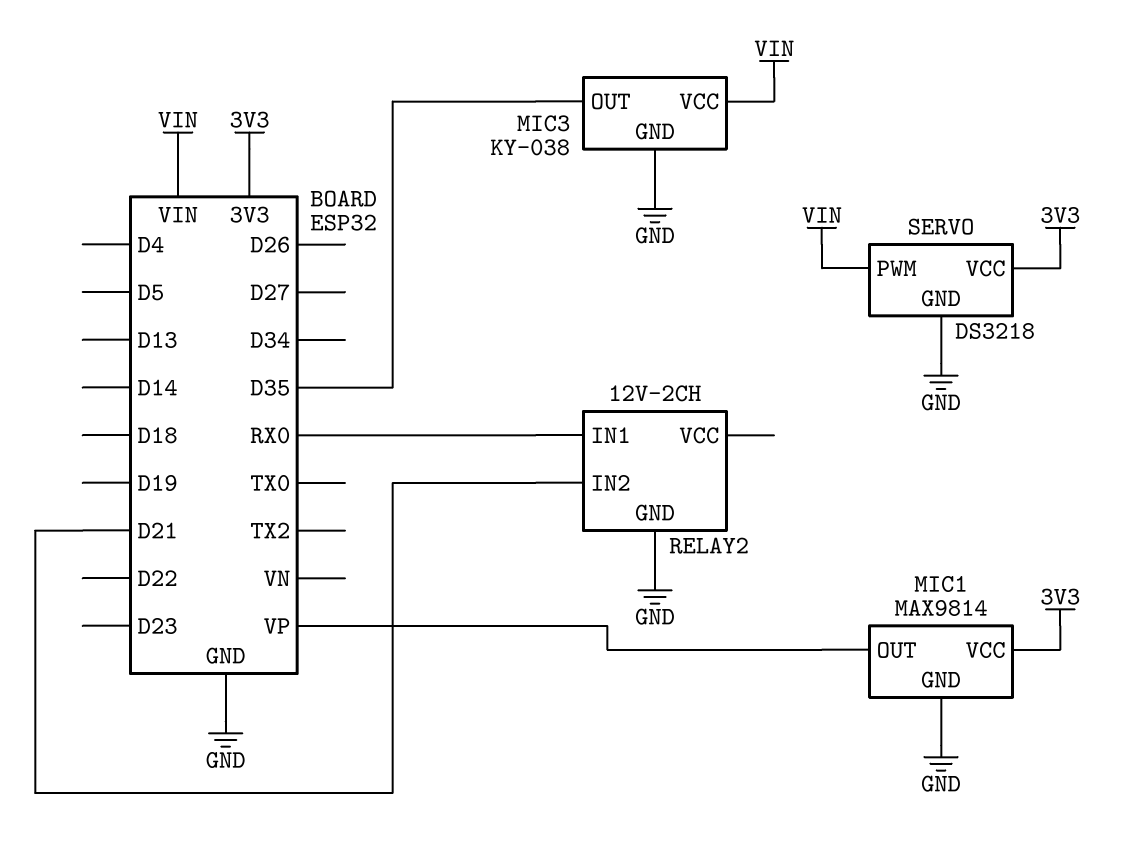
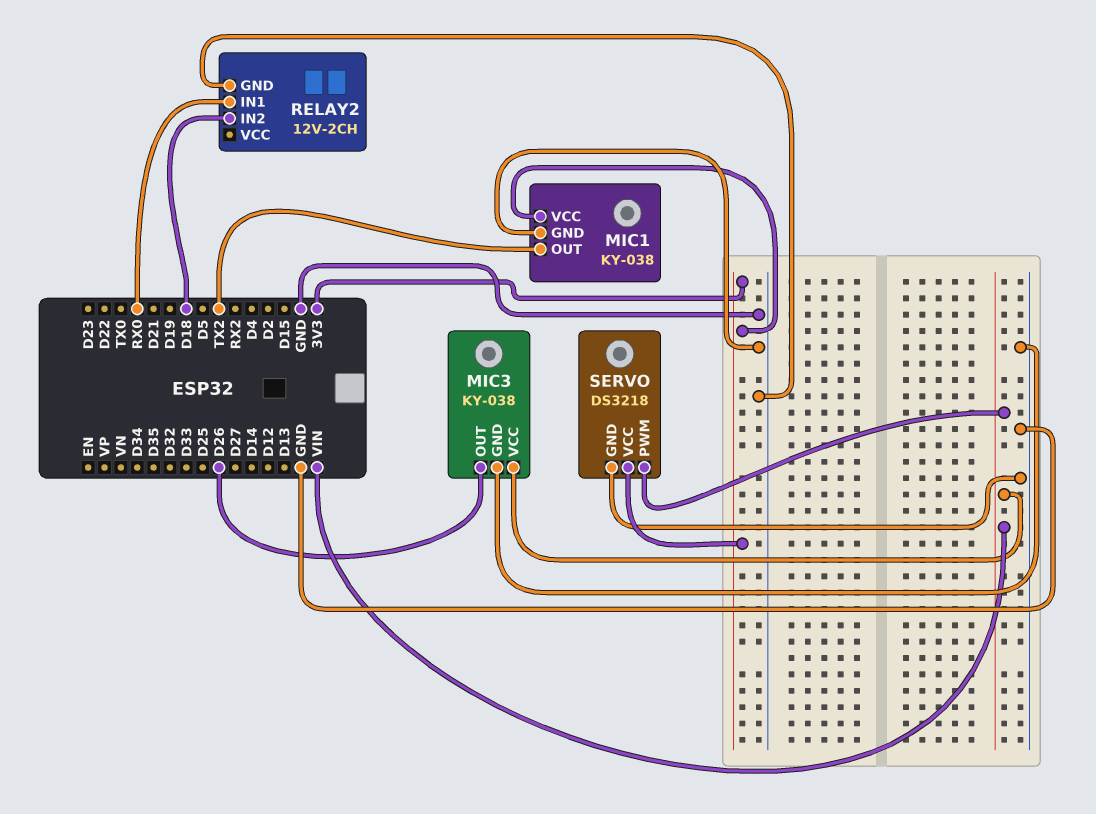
MIC1: MAX9814 -> KY-038
MIC1 pin OUT: VP -> TX2
MIC3 pin OUT: D35 -> D26
RELAY2 pin IN2: D21 -> D18

